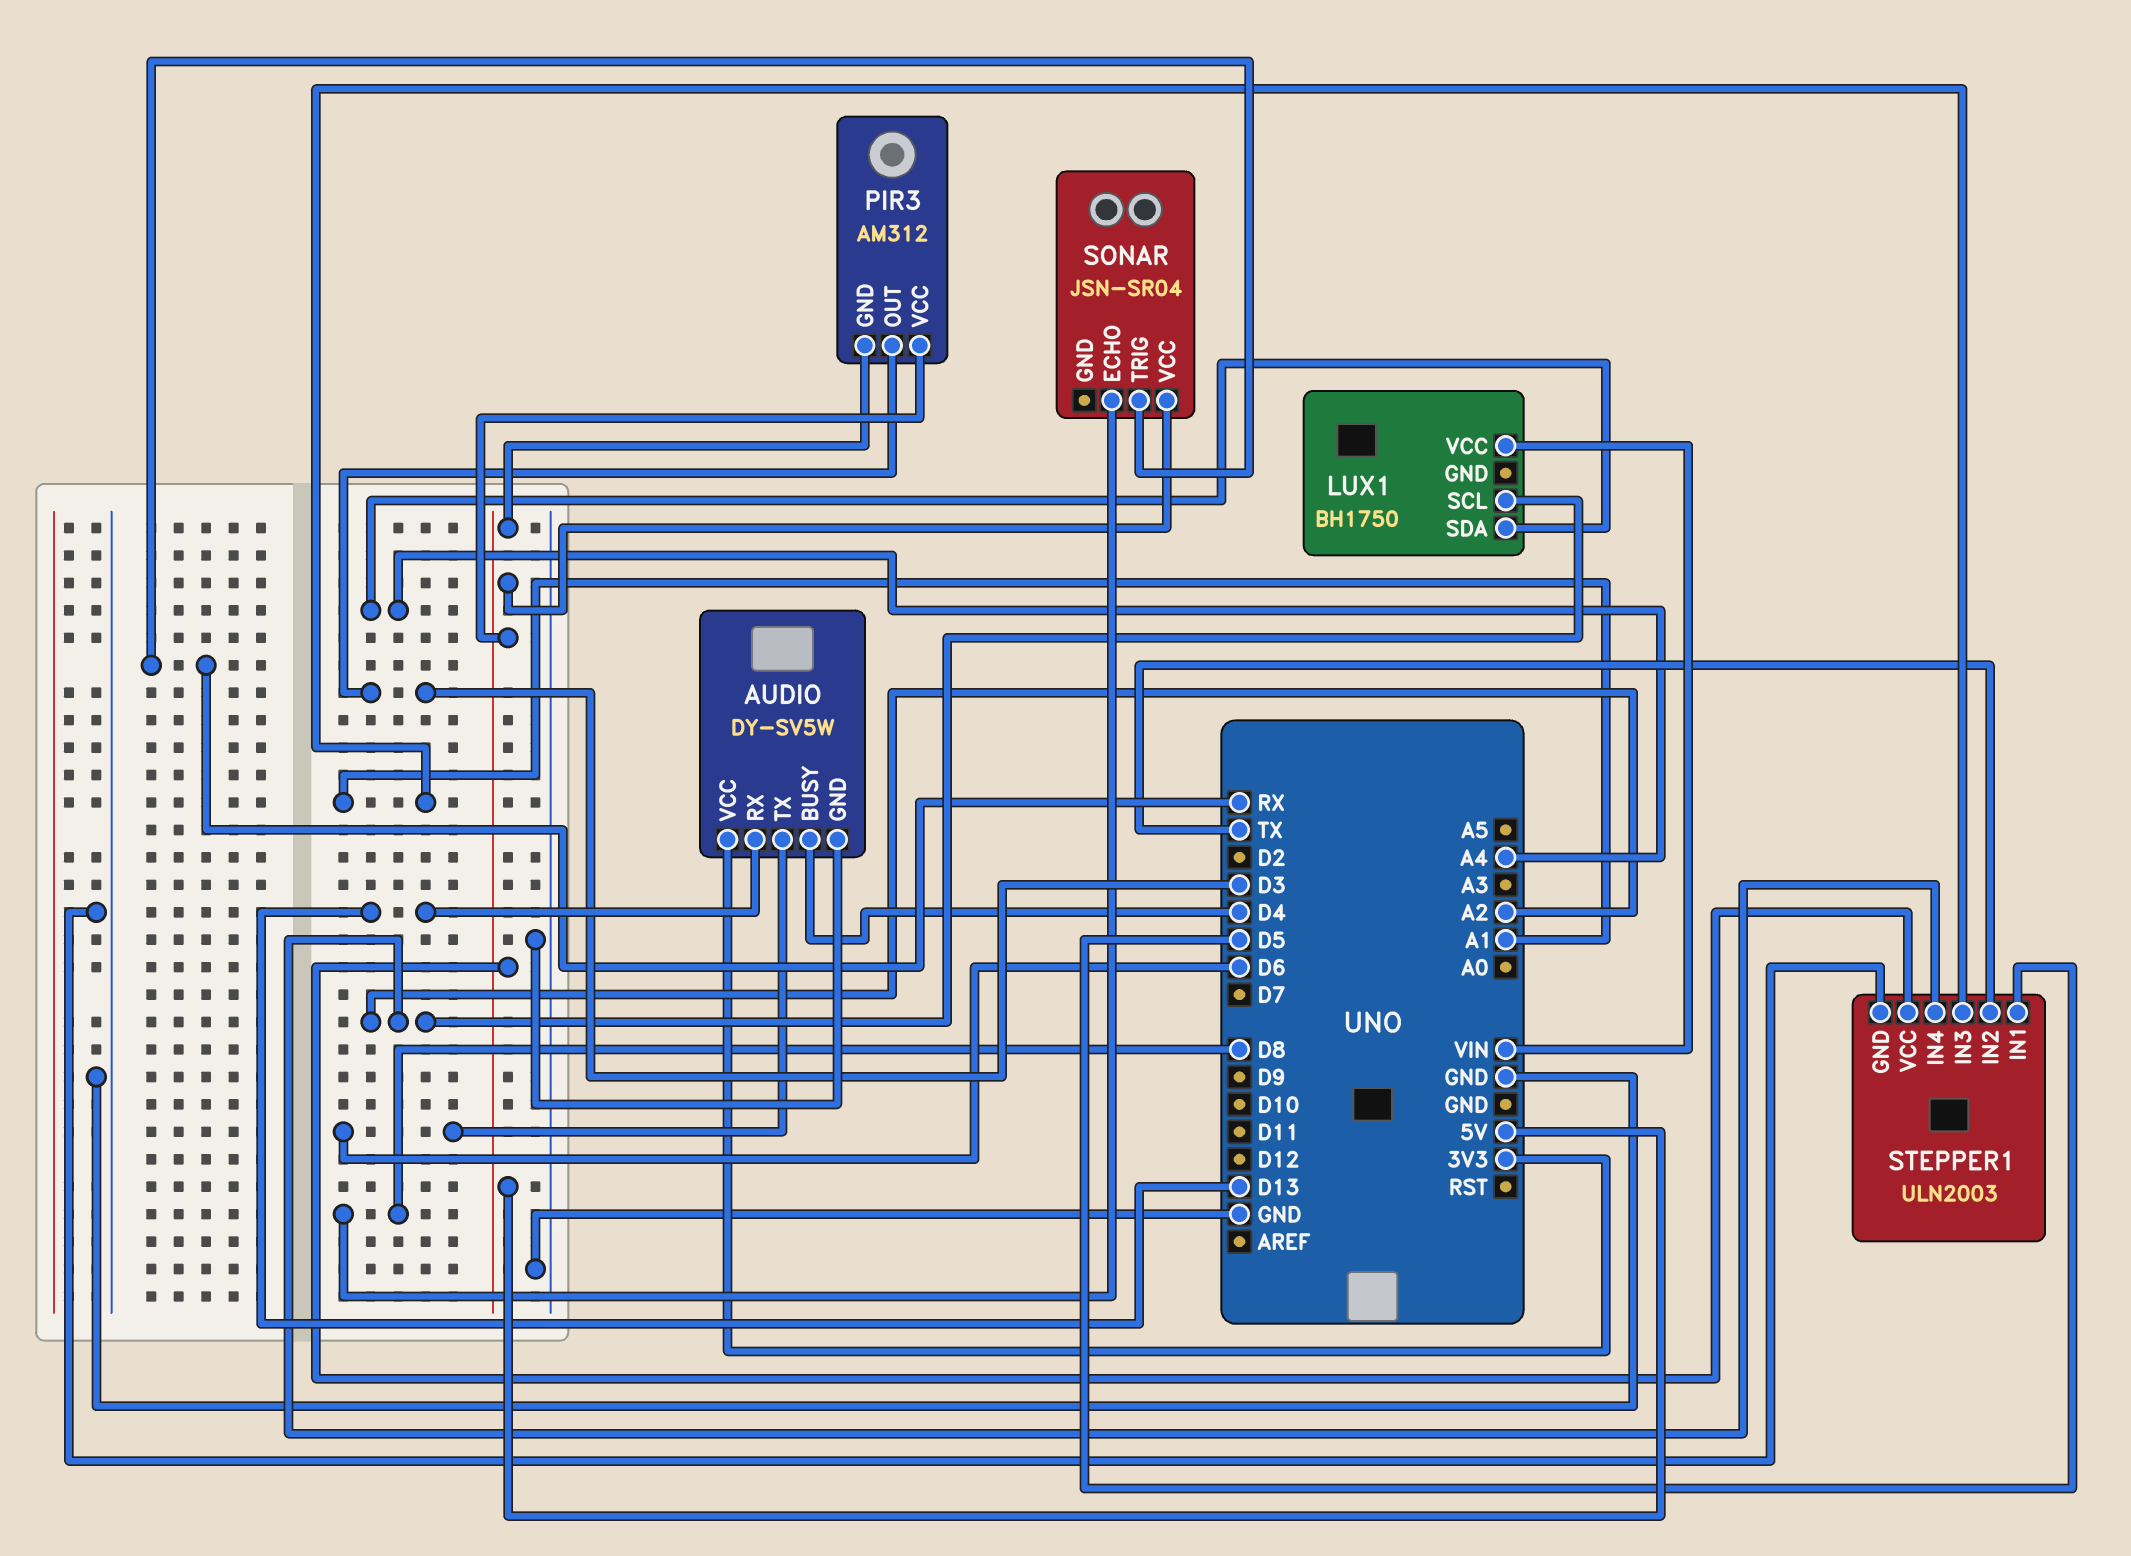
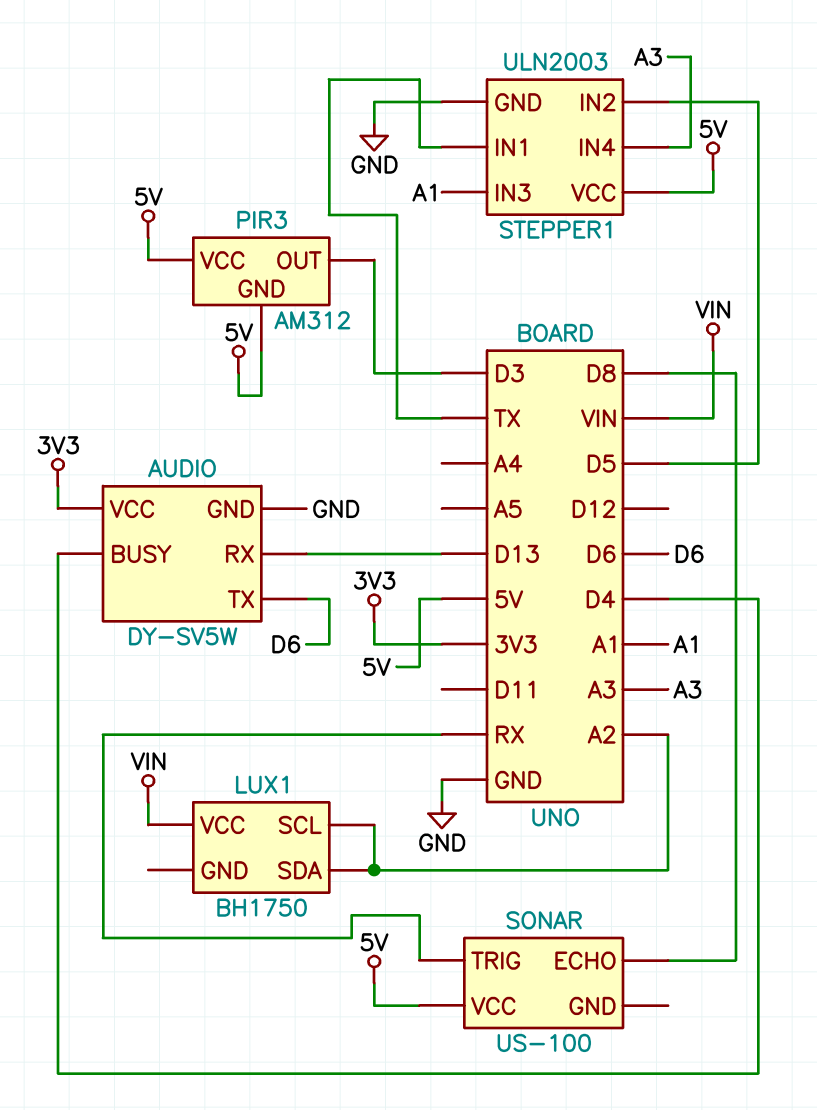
LUX1 pin SDA: A4 -> A2
SONAR: JSN-SR04 -> US-100
STEPPER1 pin IN1: D5 -> TX
STEPPER1 pin IN2: TX -> D5
STEPPER1 pin IN4: A2 -> A3

